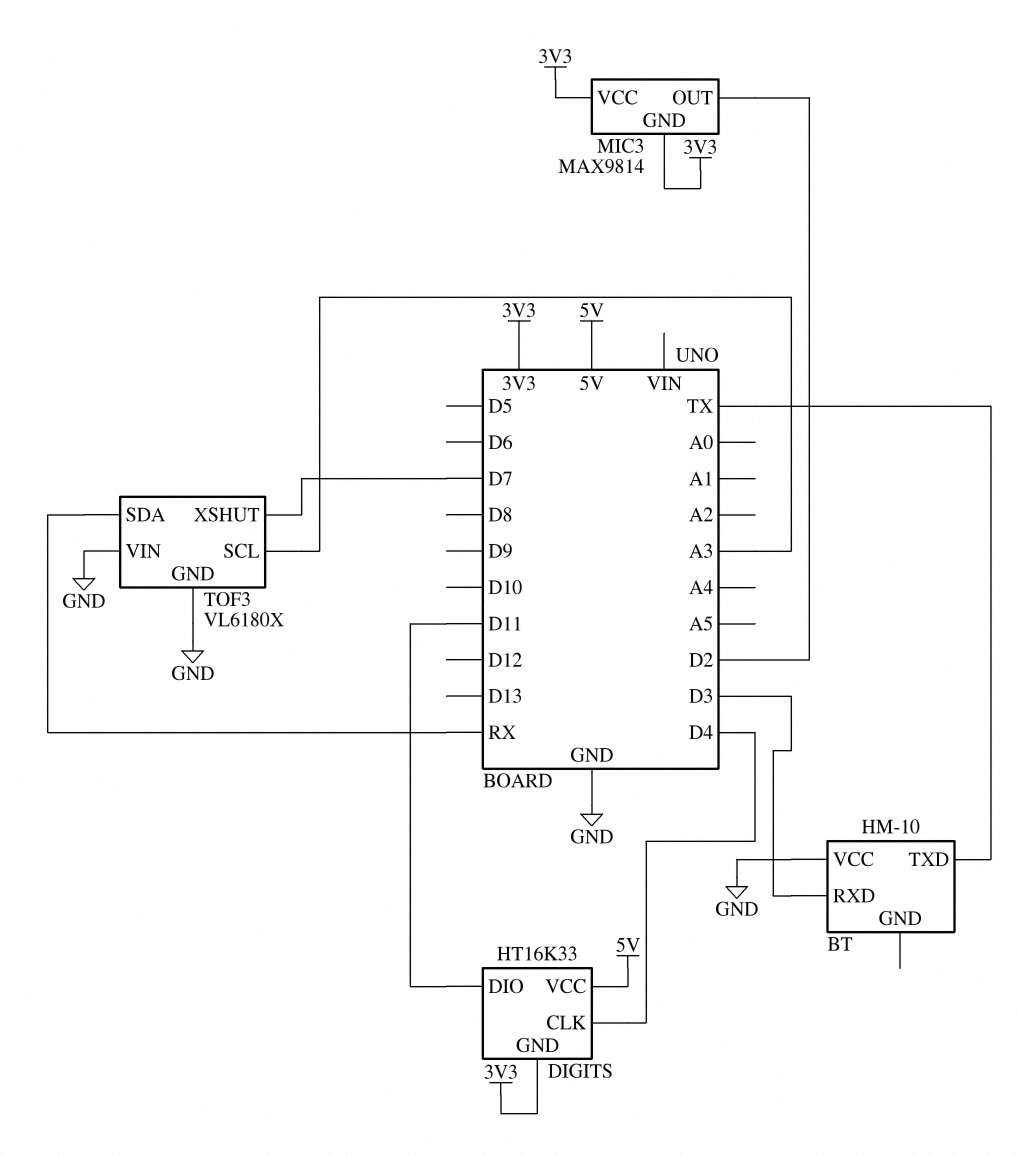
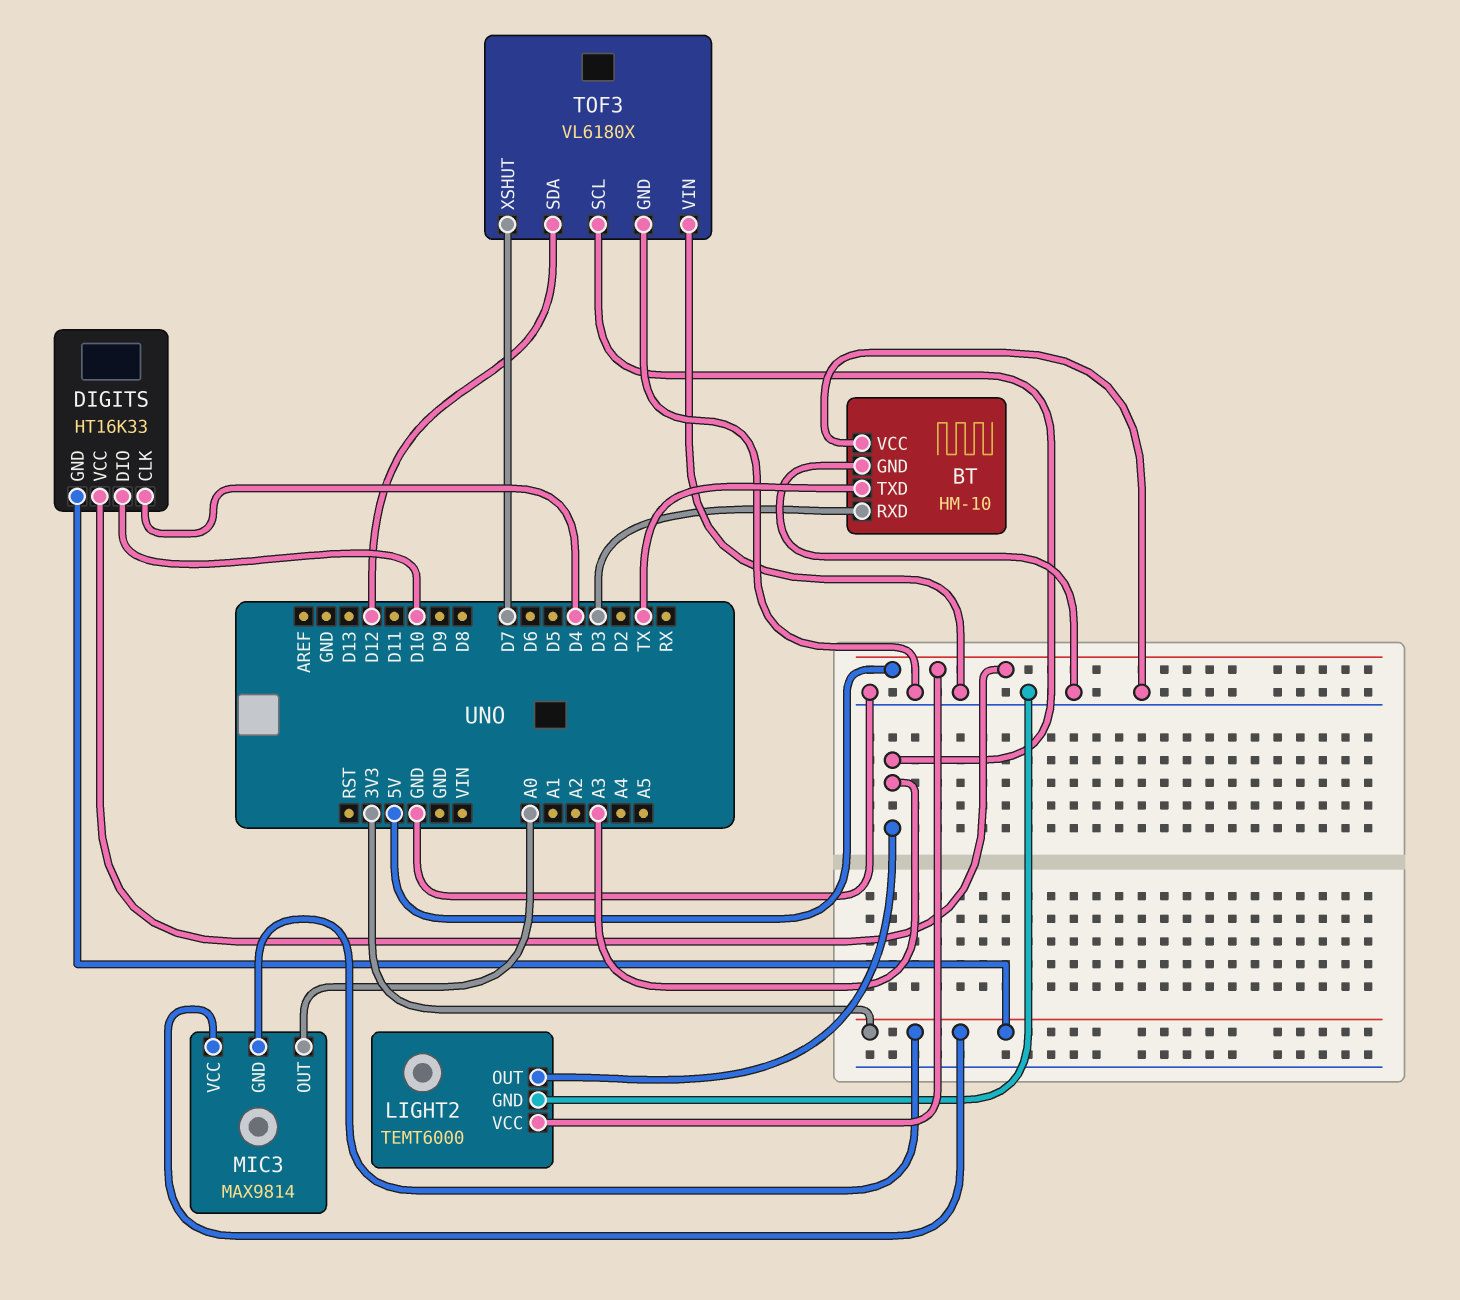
BT pin GND: none -> GND
DIGITS pin DIO: D11 -> D10
LIGHT2: none -> TEMT6000
LIGHT2 pin GND: none -> GND
LIGHT2 pin OUT: none -> A3
LIGHT2 pin VCC: none -> 5V
MIC3 pin OUT: D2 -> A0
TOF3 pin SDA: RX -> D12

